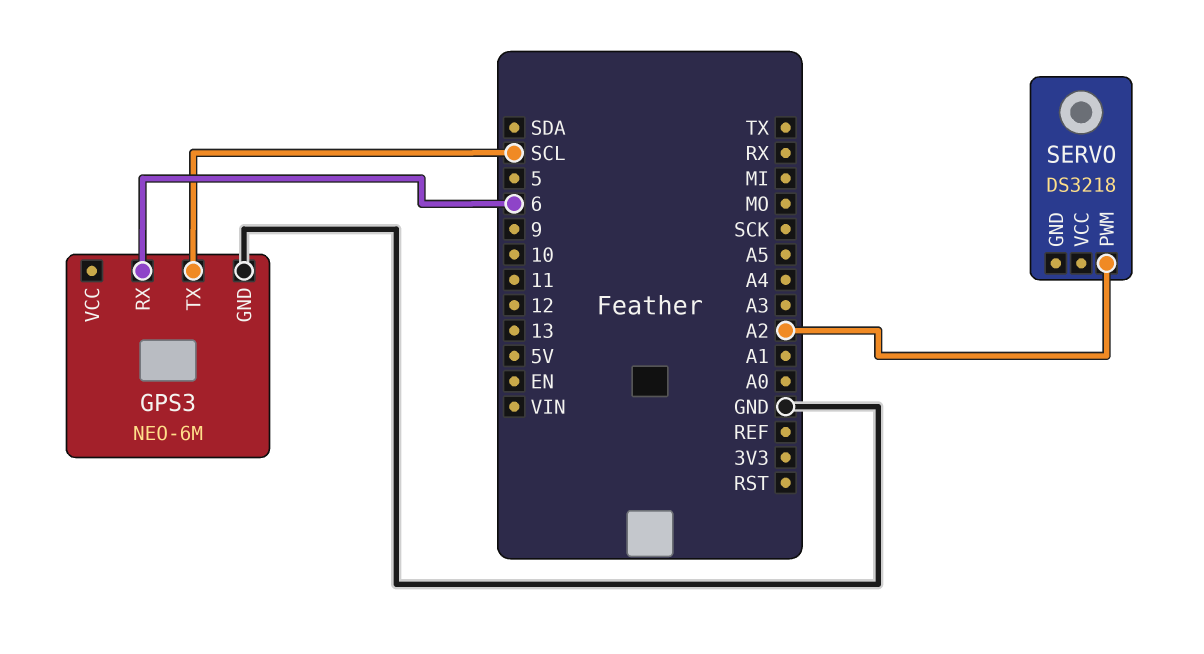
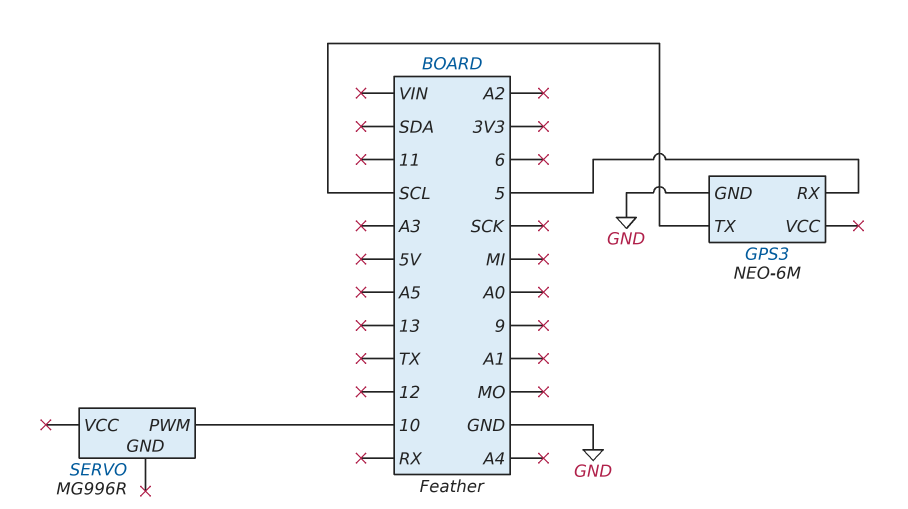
GPS3 pin RX: 6 -> 5
SERVO: DS3218 -> MG996R
SERVO pin PWM: A2 -> 10

